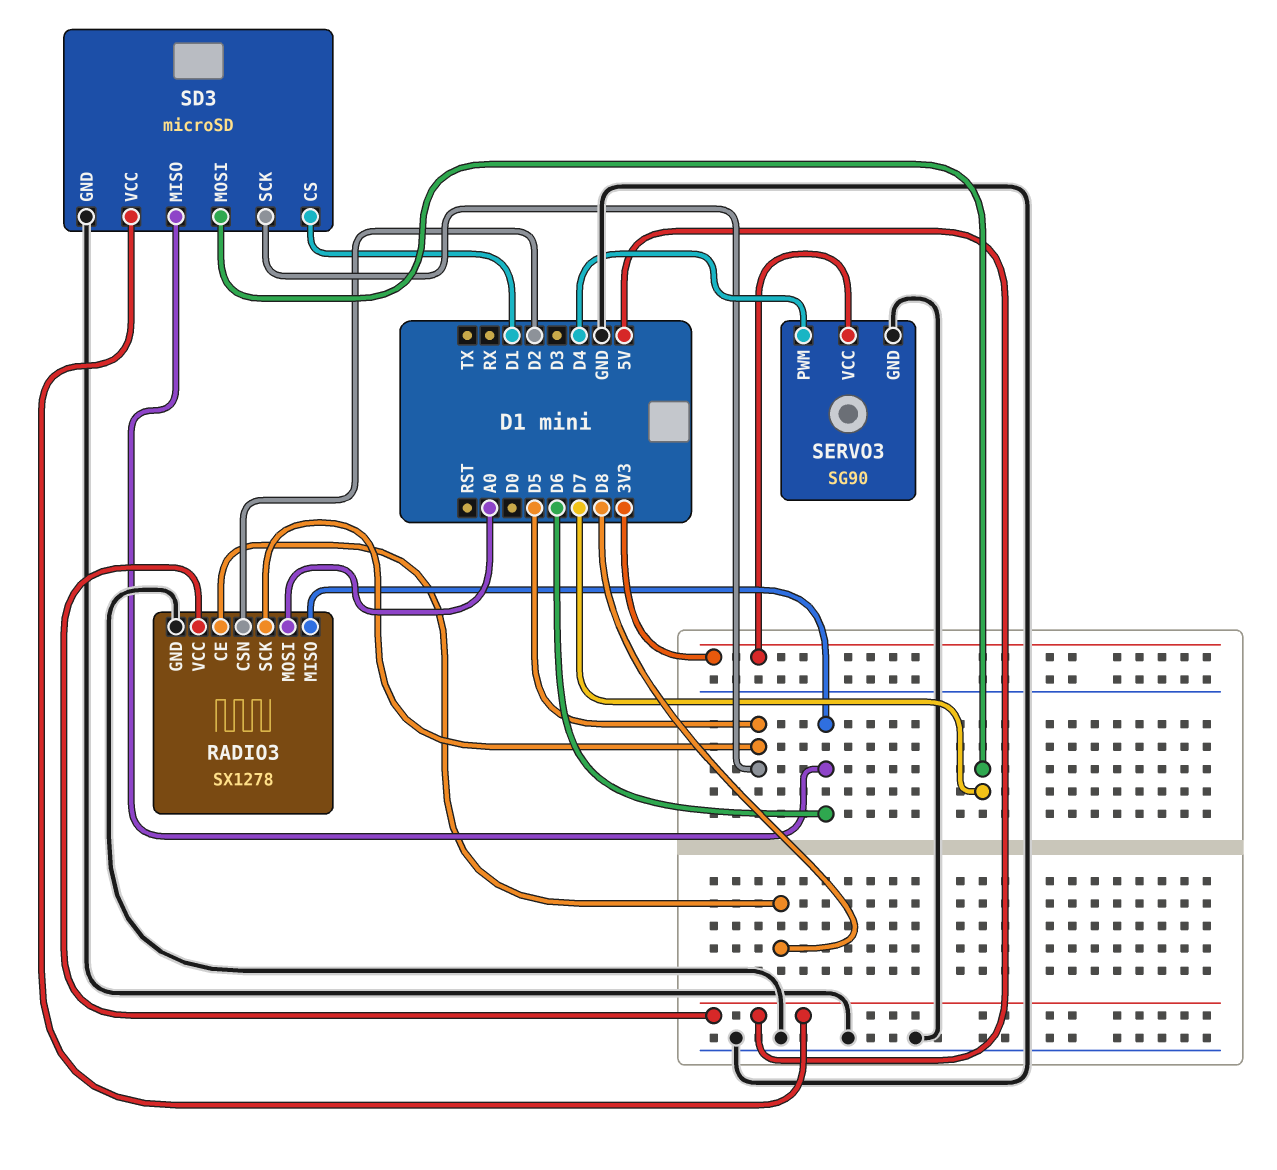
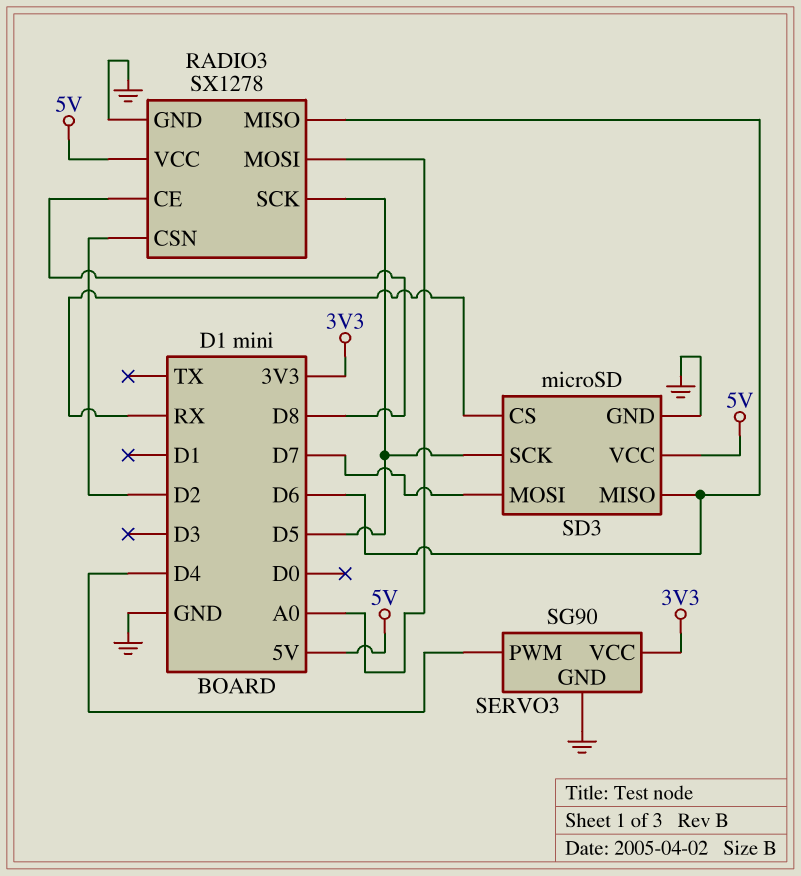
SD3 pin CS: D1 -> RX

